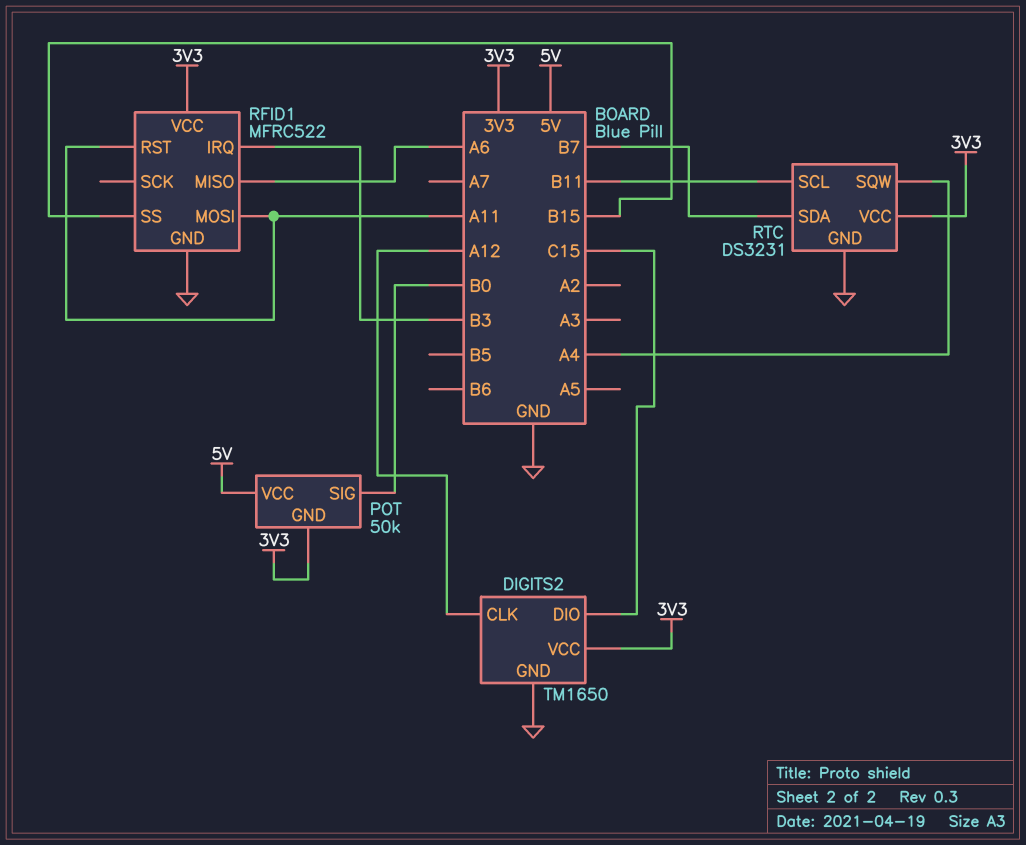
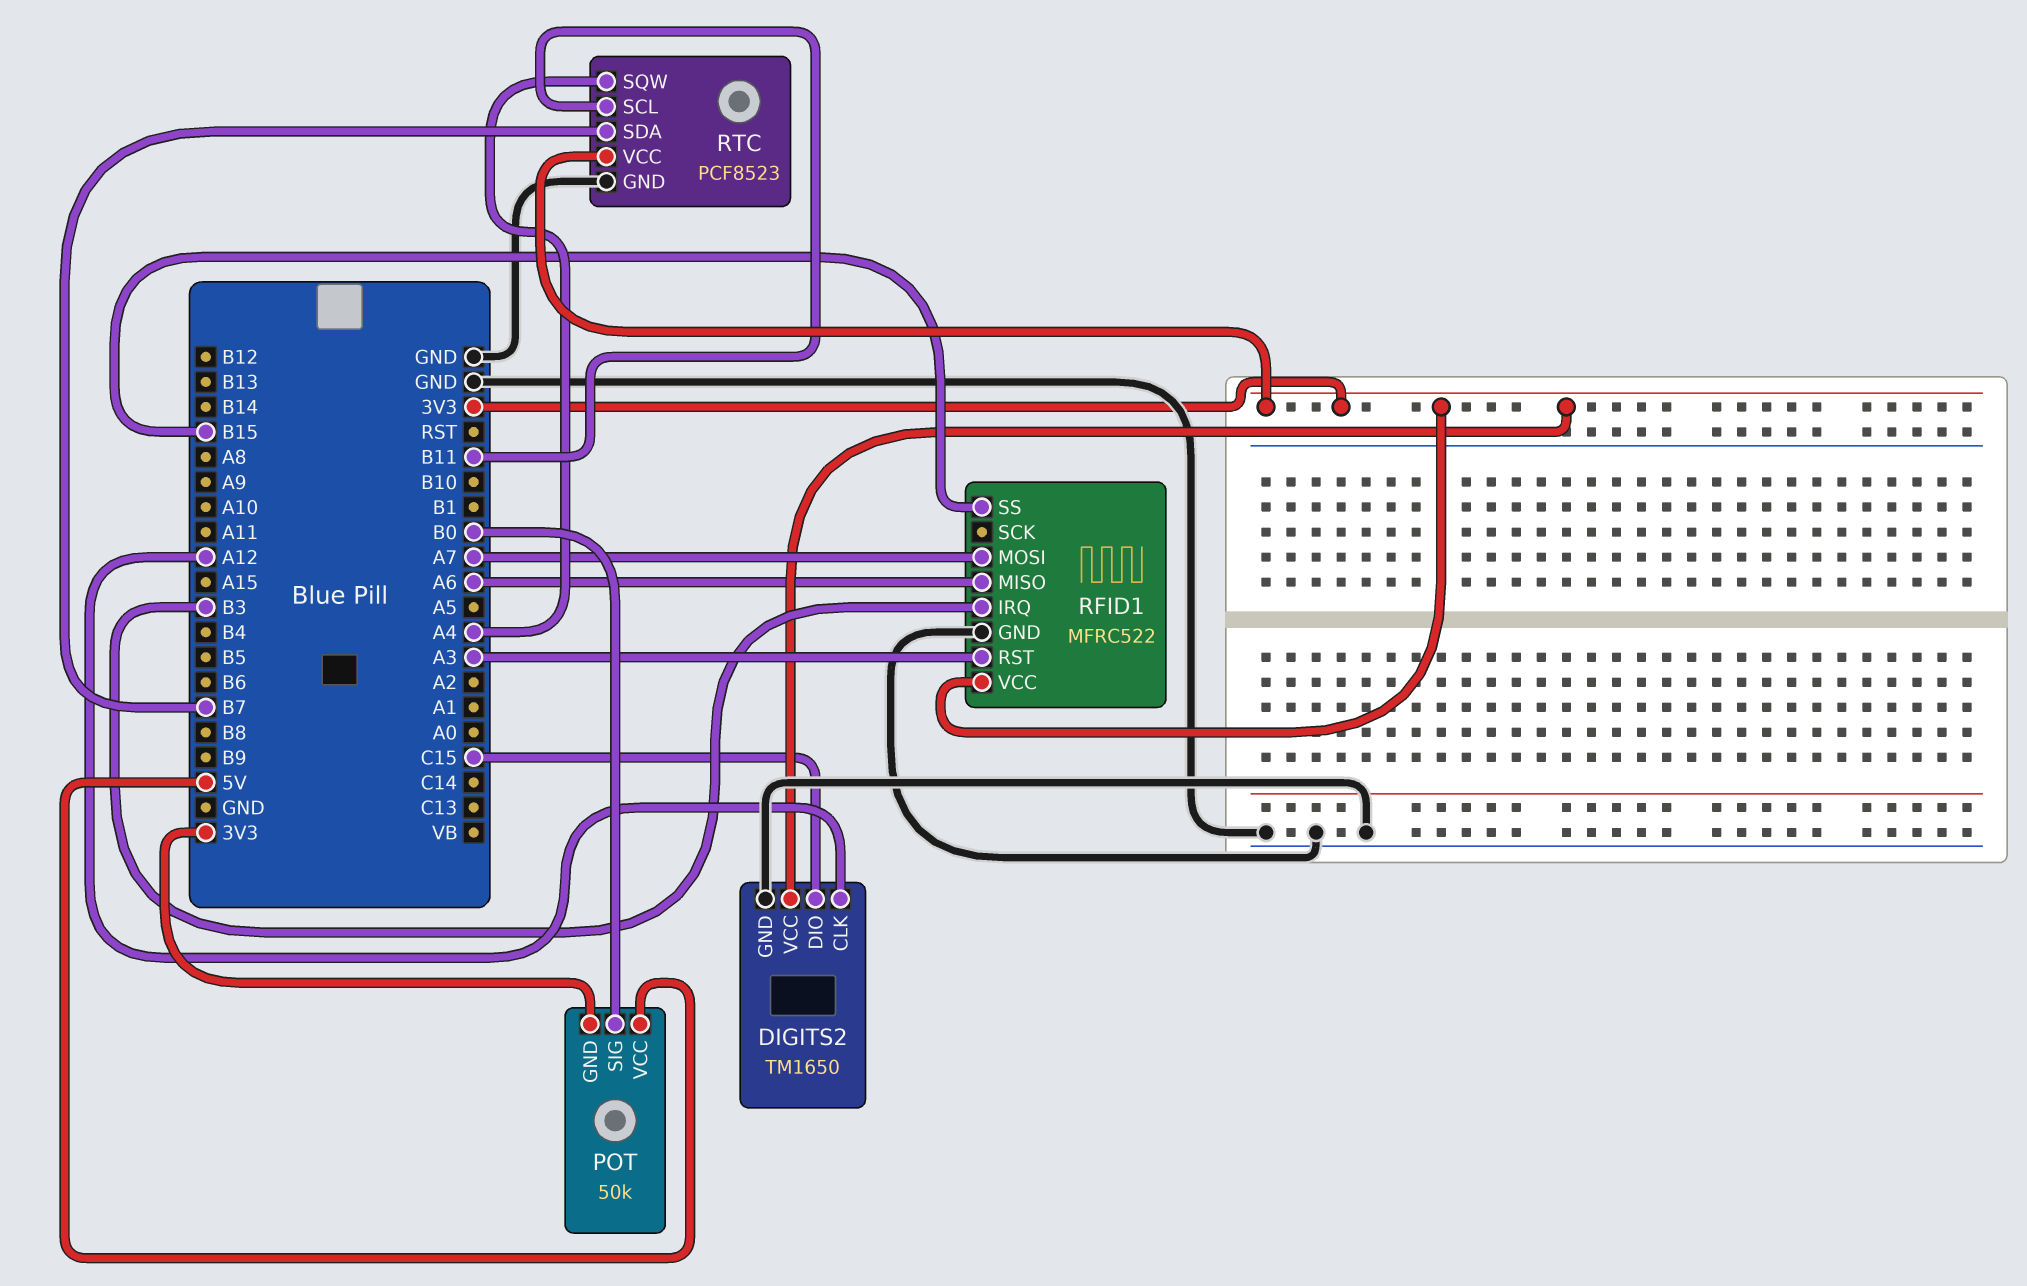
RFID1 pin MOSI: A11 -> A7
RFID1 pin RST: A11 -> A3
RTC: DS3231 -> PCF8523

